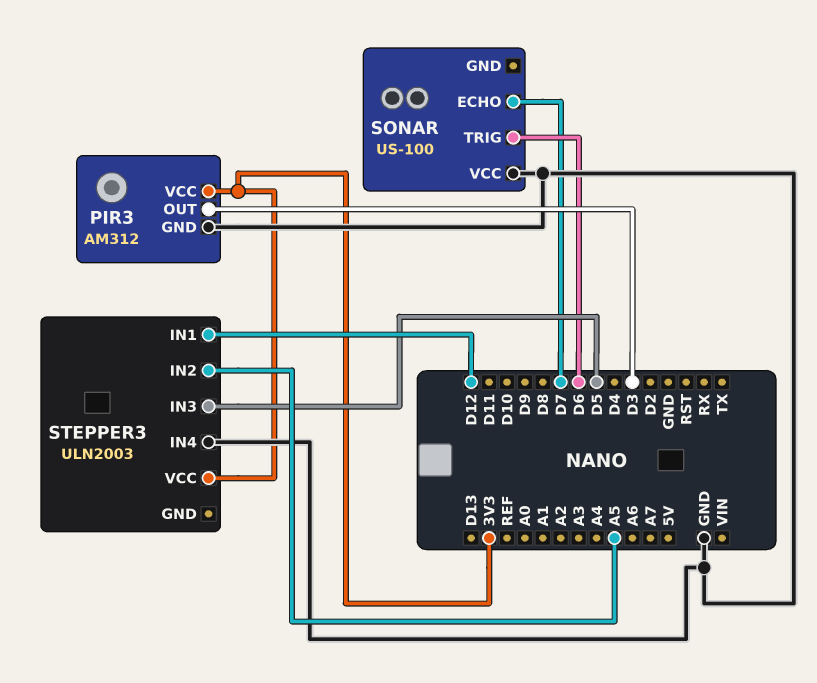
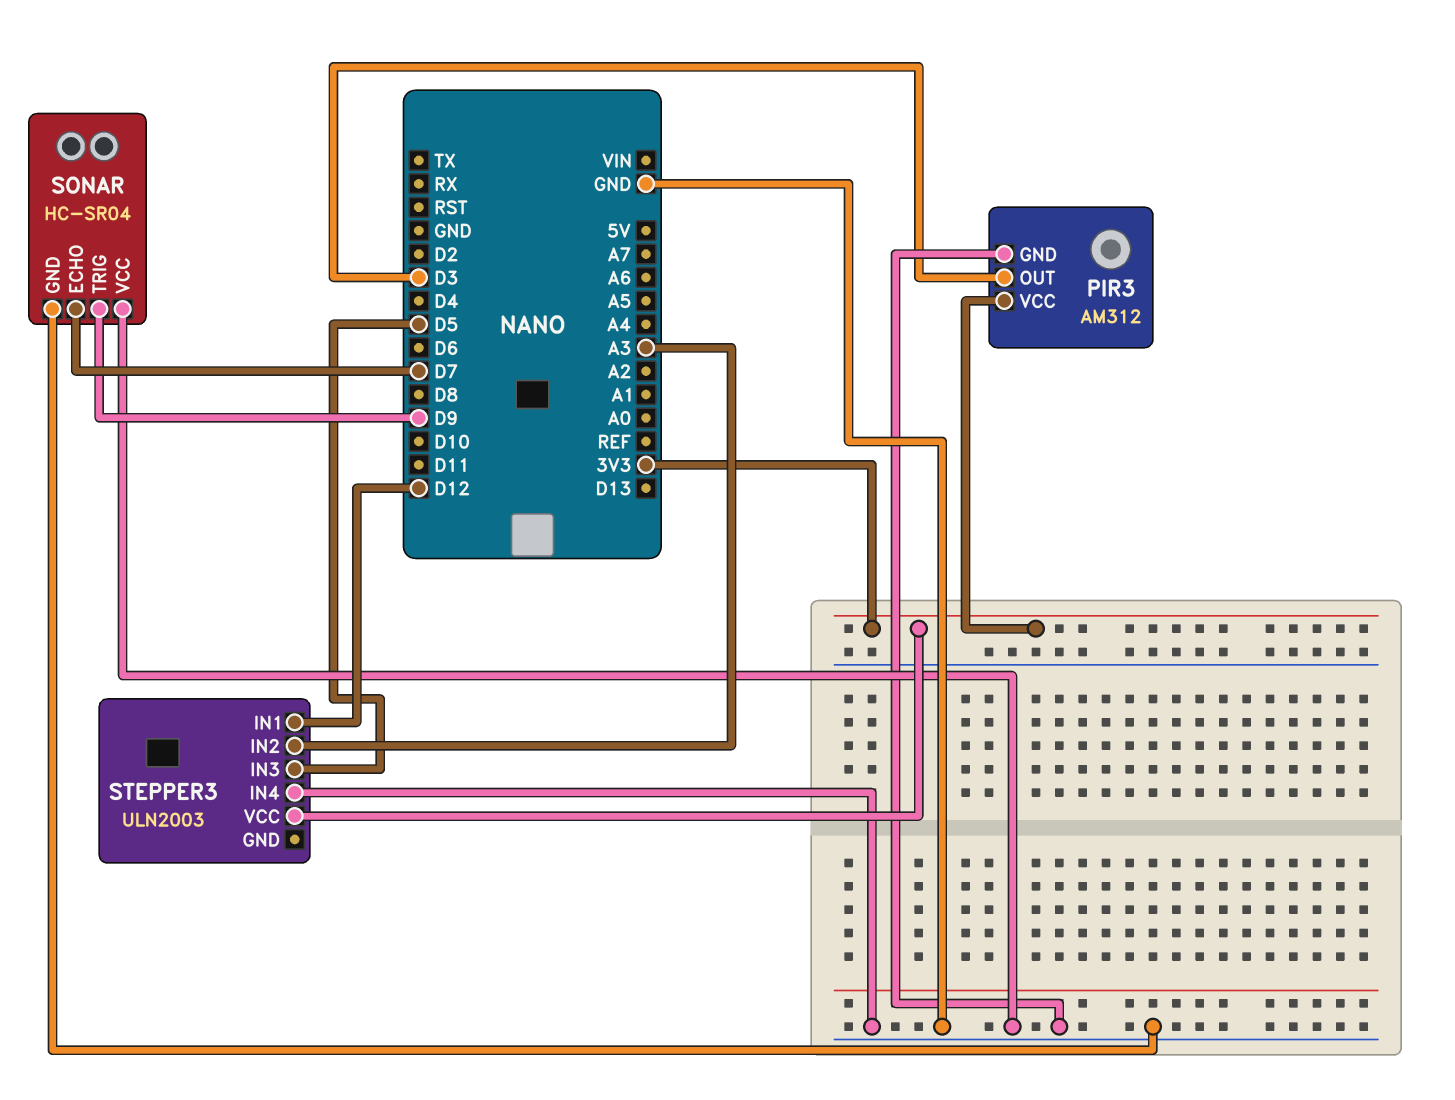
SONAR: US-100 -> HC-SR04
SONAR pin GND: none -> GND
SONAR pin TRIG: D6 -> D9
STEPPER3 pin IN2: A5 -> A3

